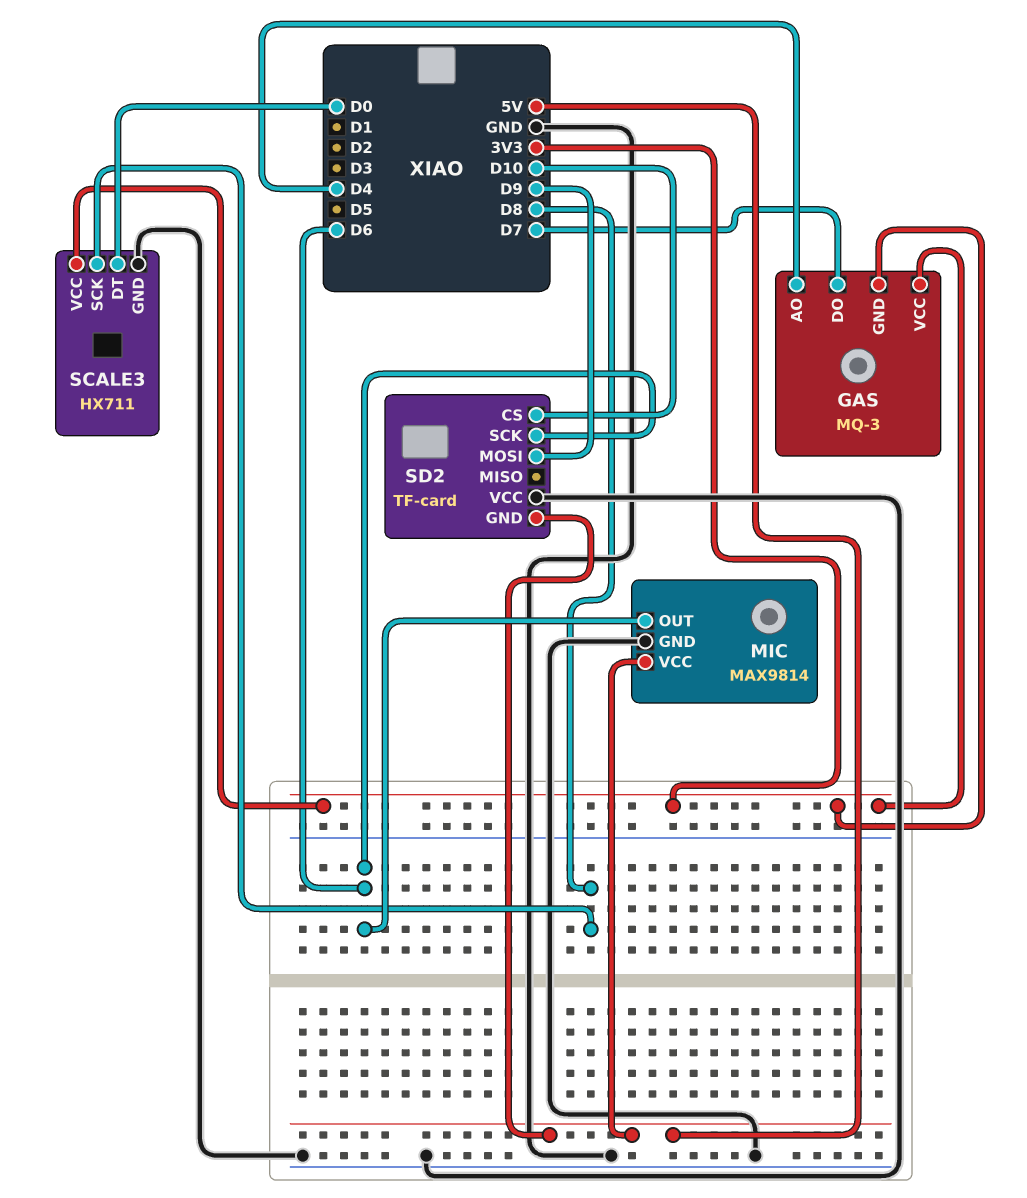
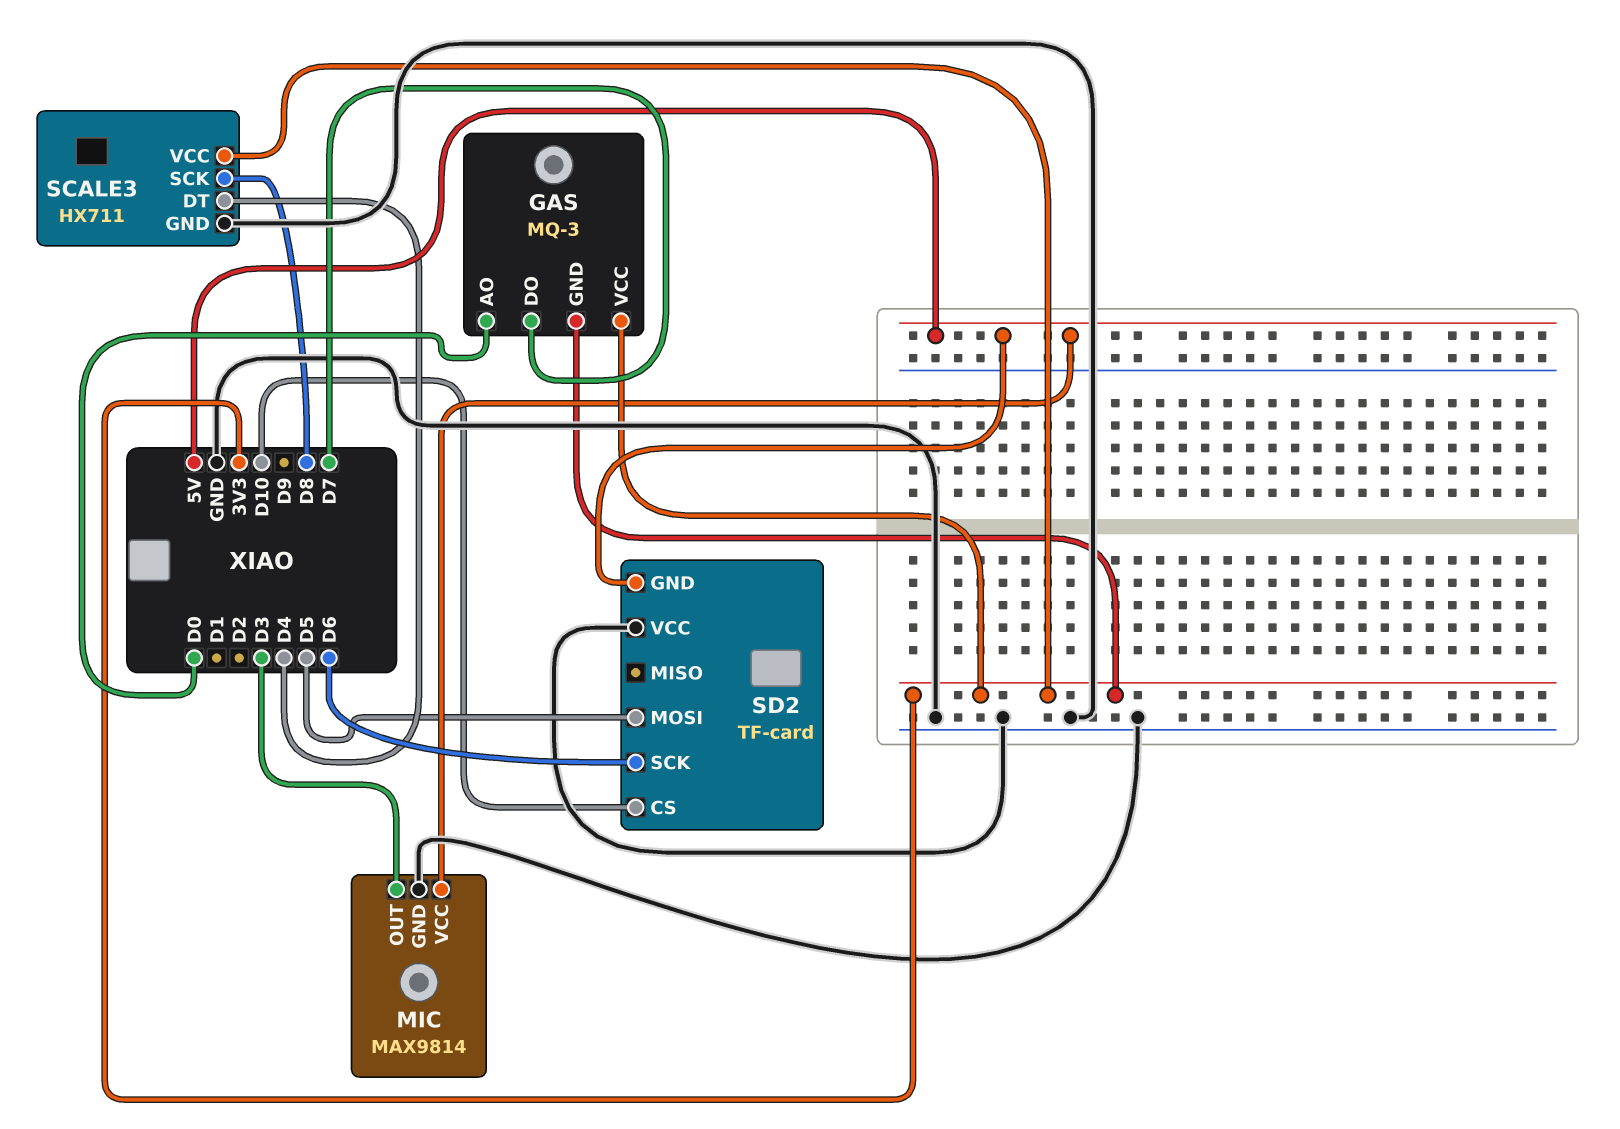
GAS pin AO: D4 -> D0
MIC pin OUT: D6 -> D3
SCALE3 pin DT: D0 -> D4
SD2 pin MOSI: D9 -> D5

